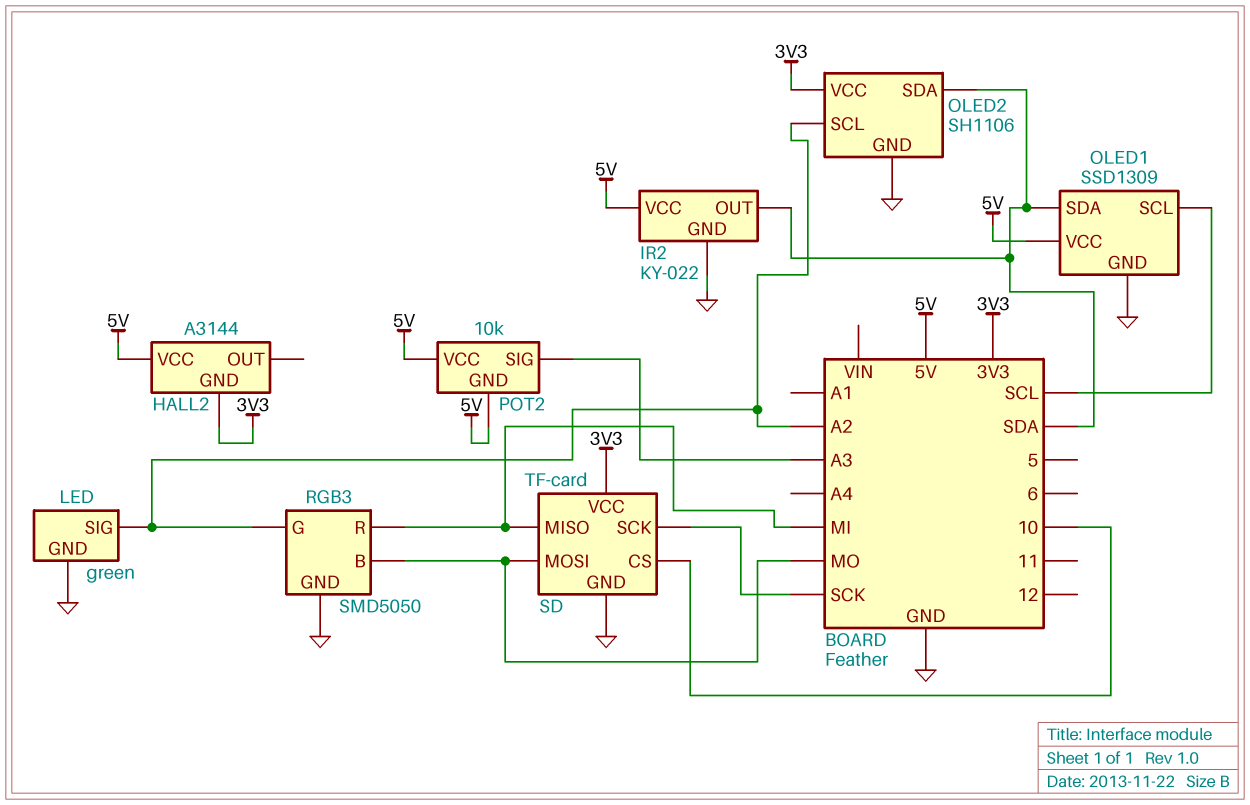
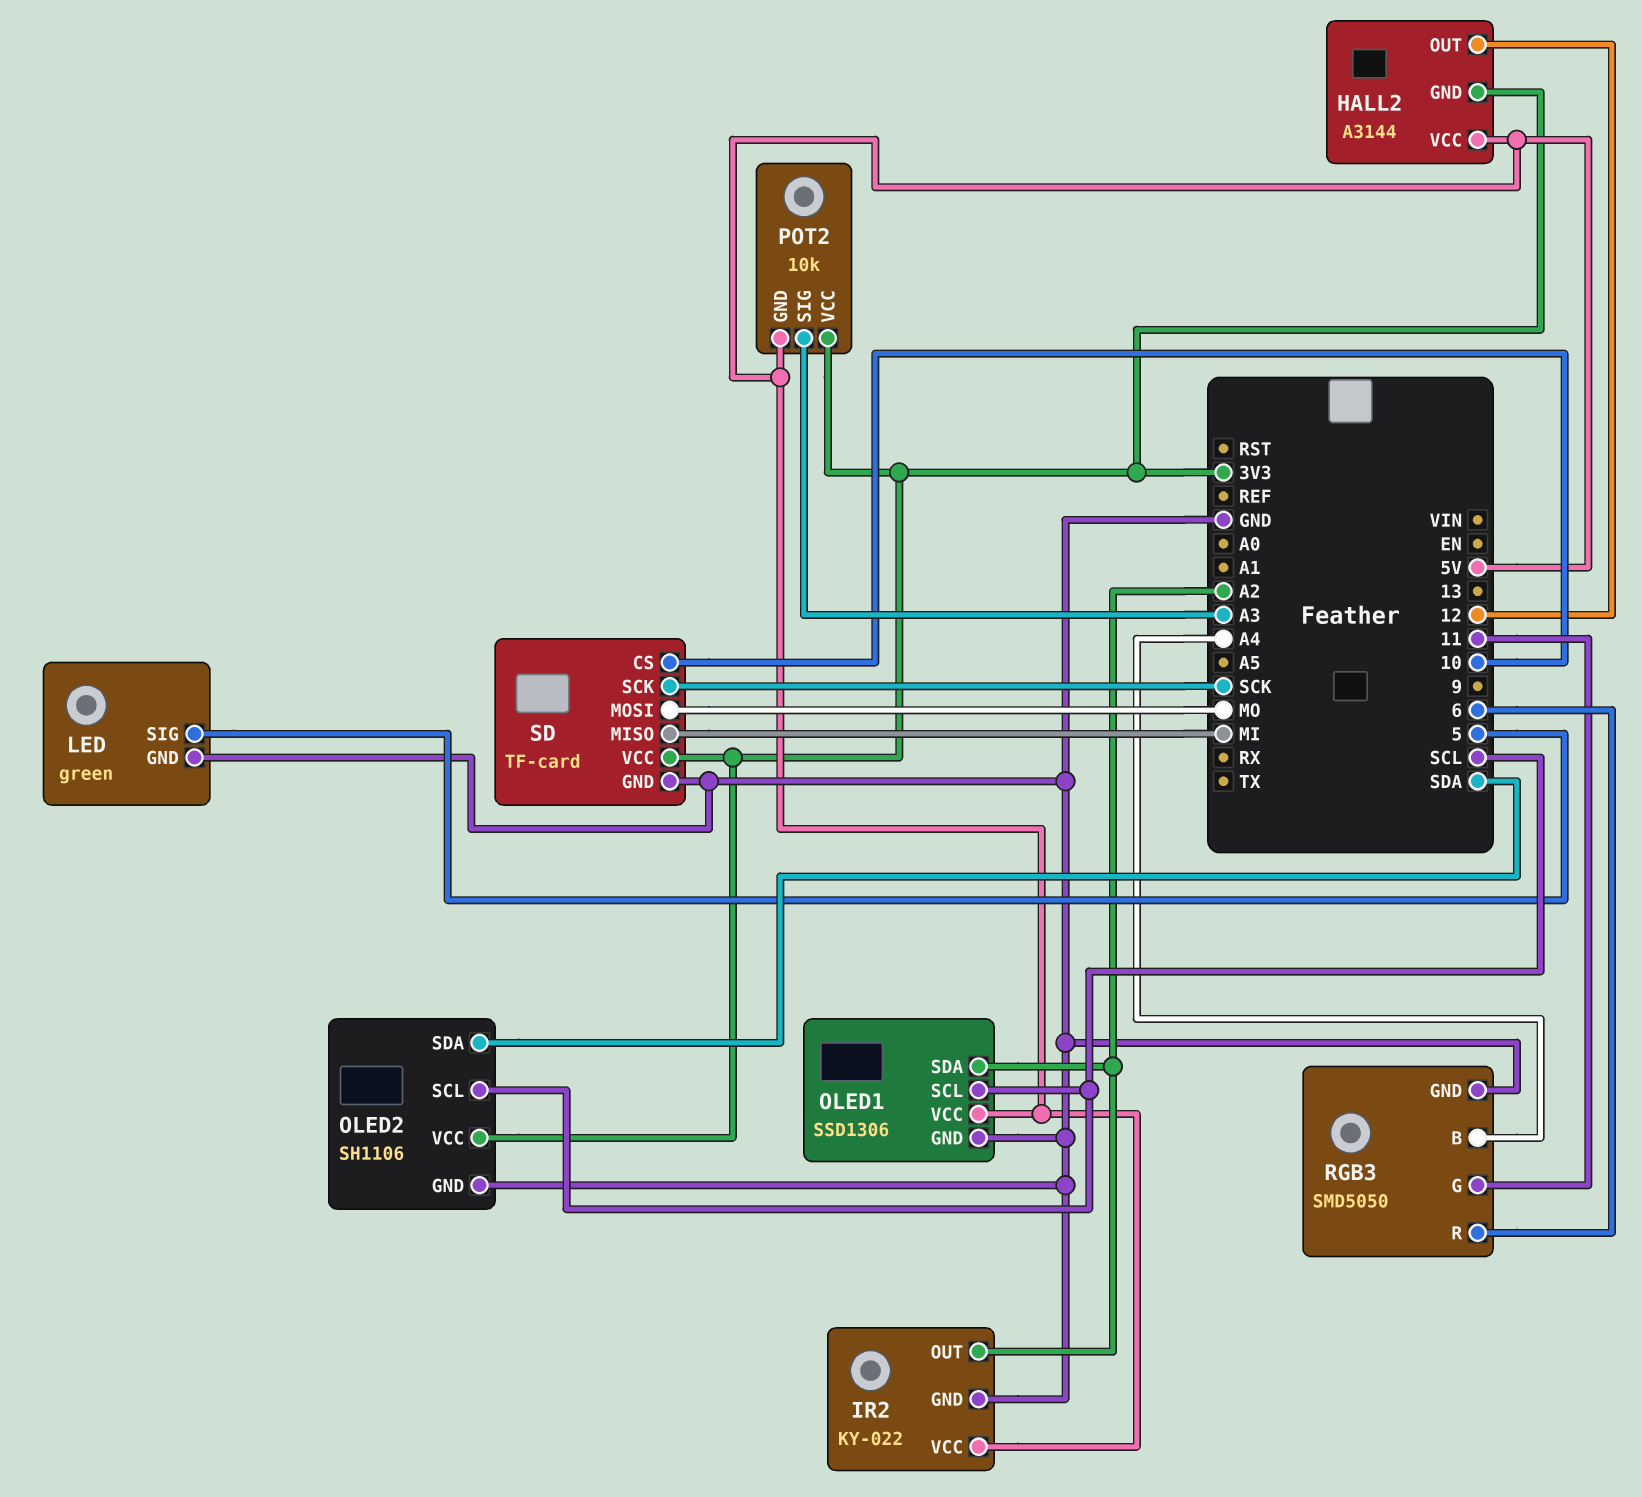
HALL2 pin OUT: none -> 12
IR2 pin OUT: SDA -> A2
LED pin SIG: A2 -> 5
OLED1: SSD1309 -> SSD1306
OLED1 pin SDA: SDA -> A2
OLED2 pin SCL: A2 -> SCL
POT2 pin VCC: 5V -> 3V3
RGB3 pin B: MO -> A4
RGB3 pin G: A2 -> 11
RGB3 pin R: MI -> 6

